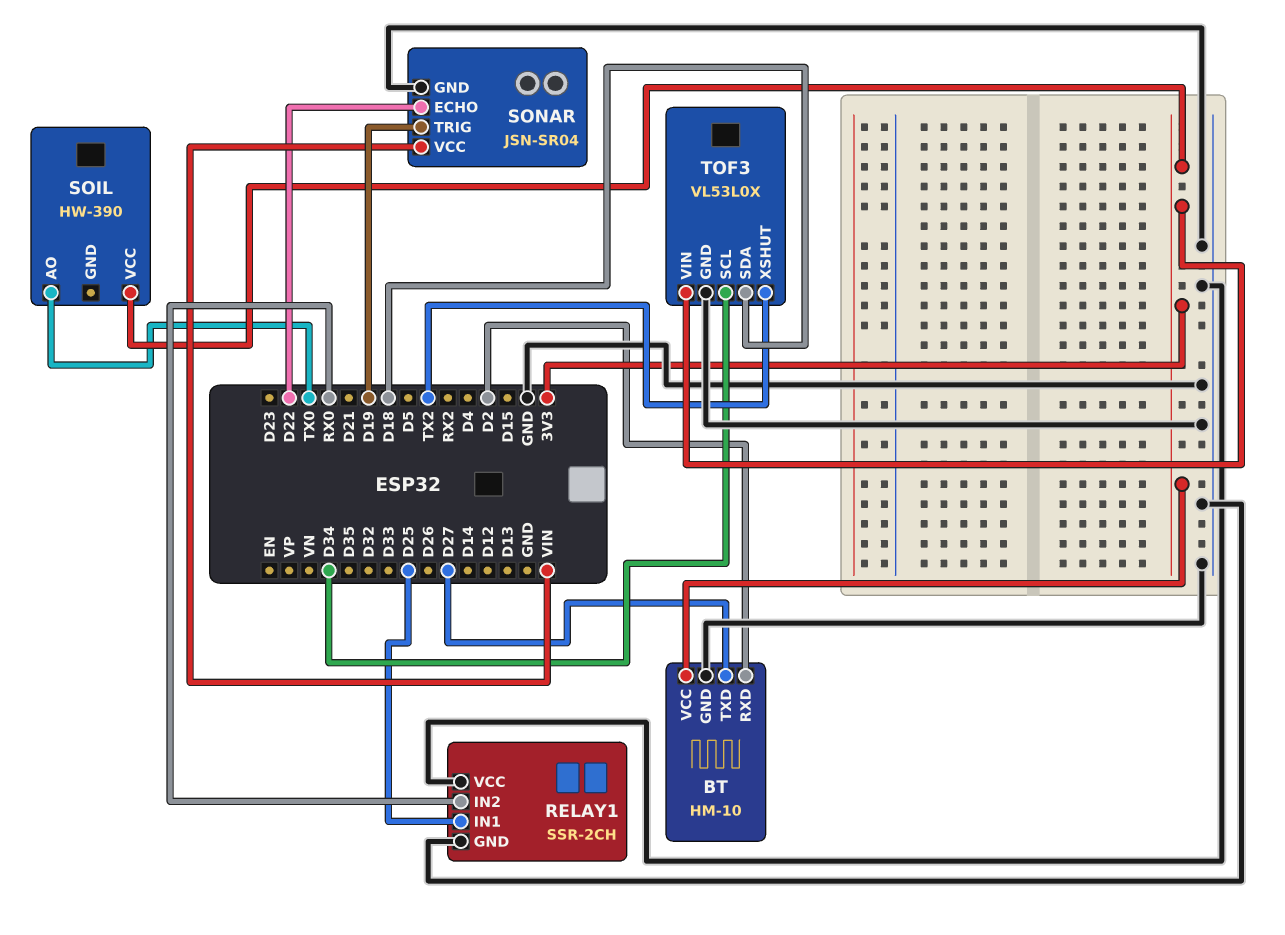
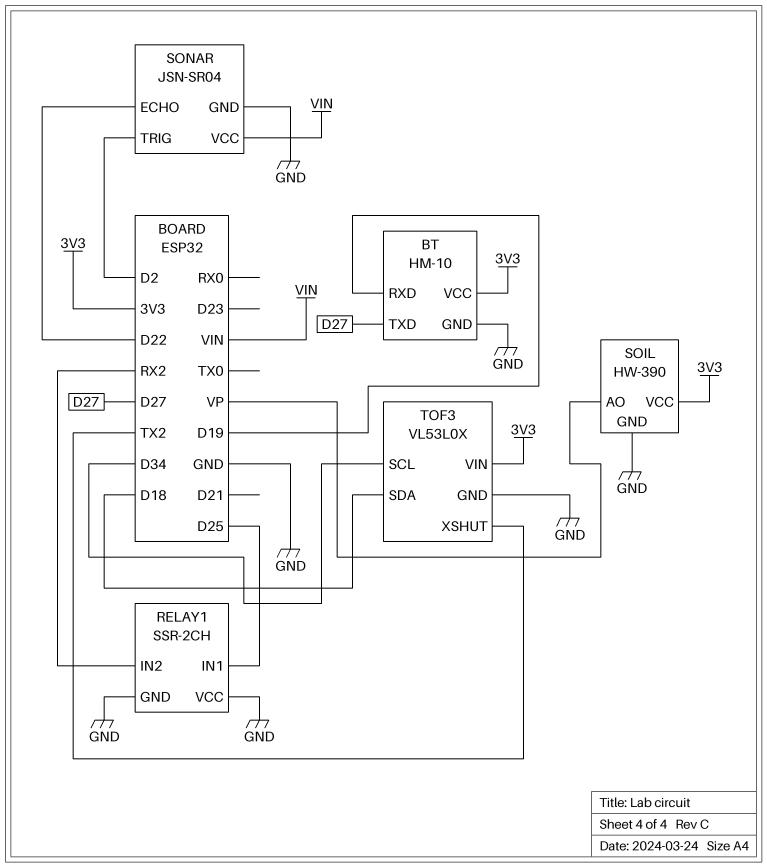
BT pin RXD: D2 -> D19
RELAY1 pin IN2: RX0 -> RX2
SOIL pin AO: TX0 -> VP
SOIL pin GND: none -> GND
SONAR pin TRIG: D19 -> D2

